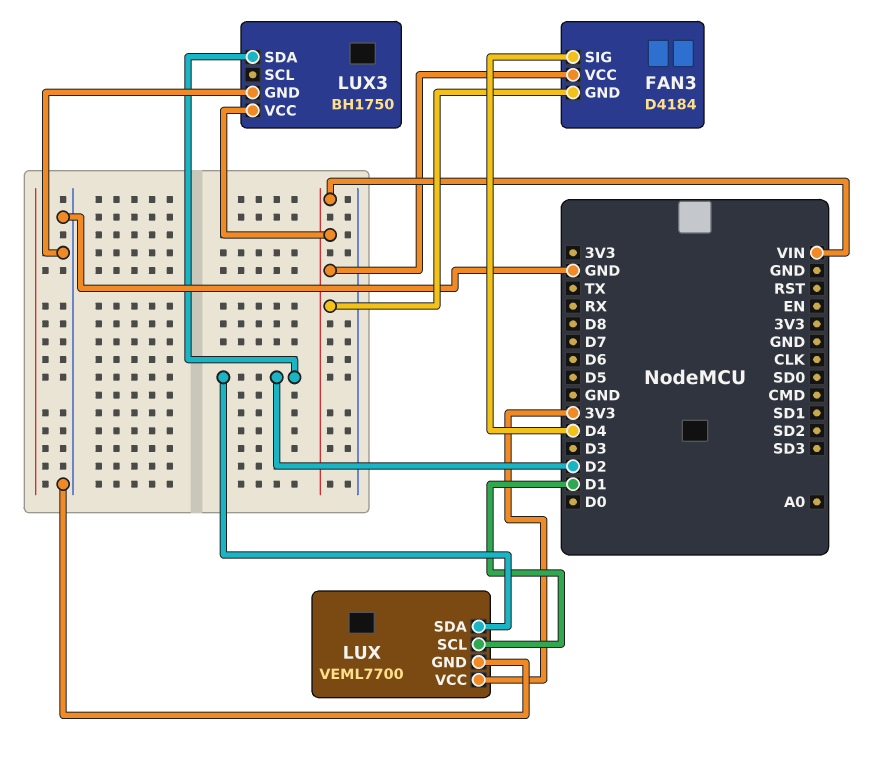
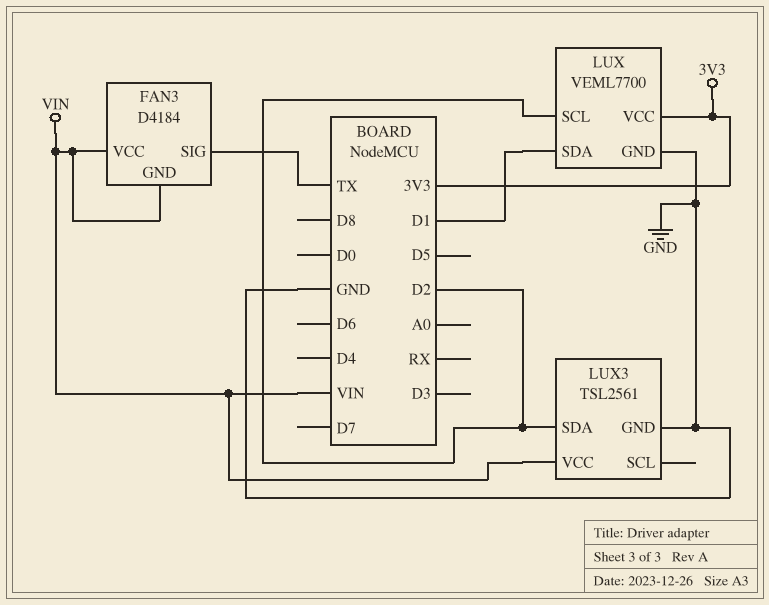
FAN3 pin SIG: D4 -> TX
LUX pin SCL: D1 -> D2
LUX pin SDA: D2 -> D1
LUX3: BH1750 -> TSL2561

